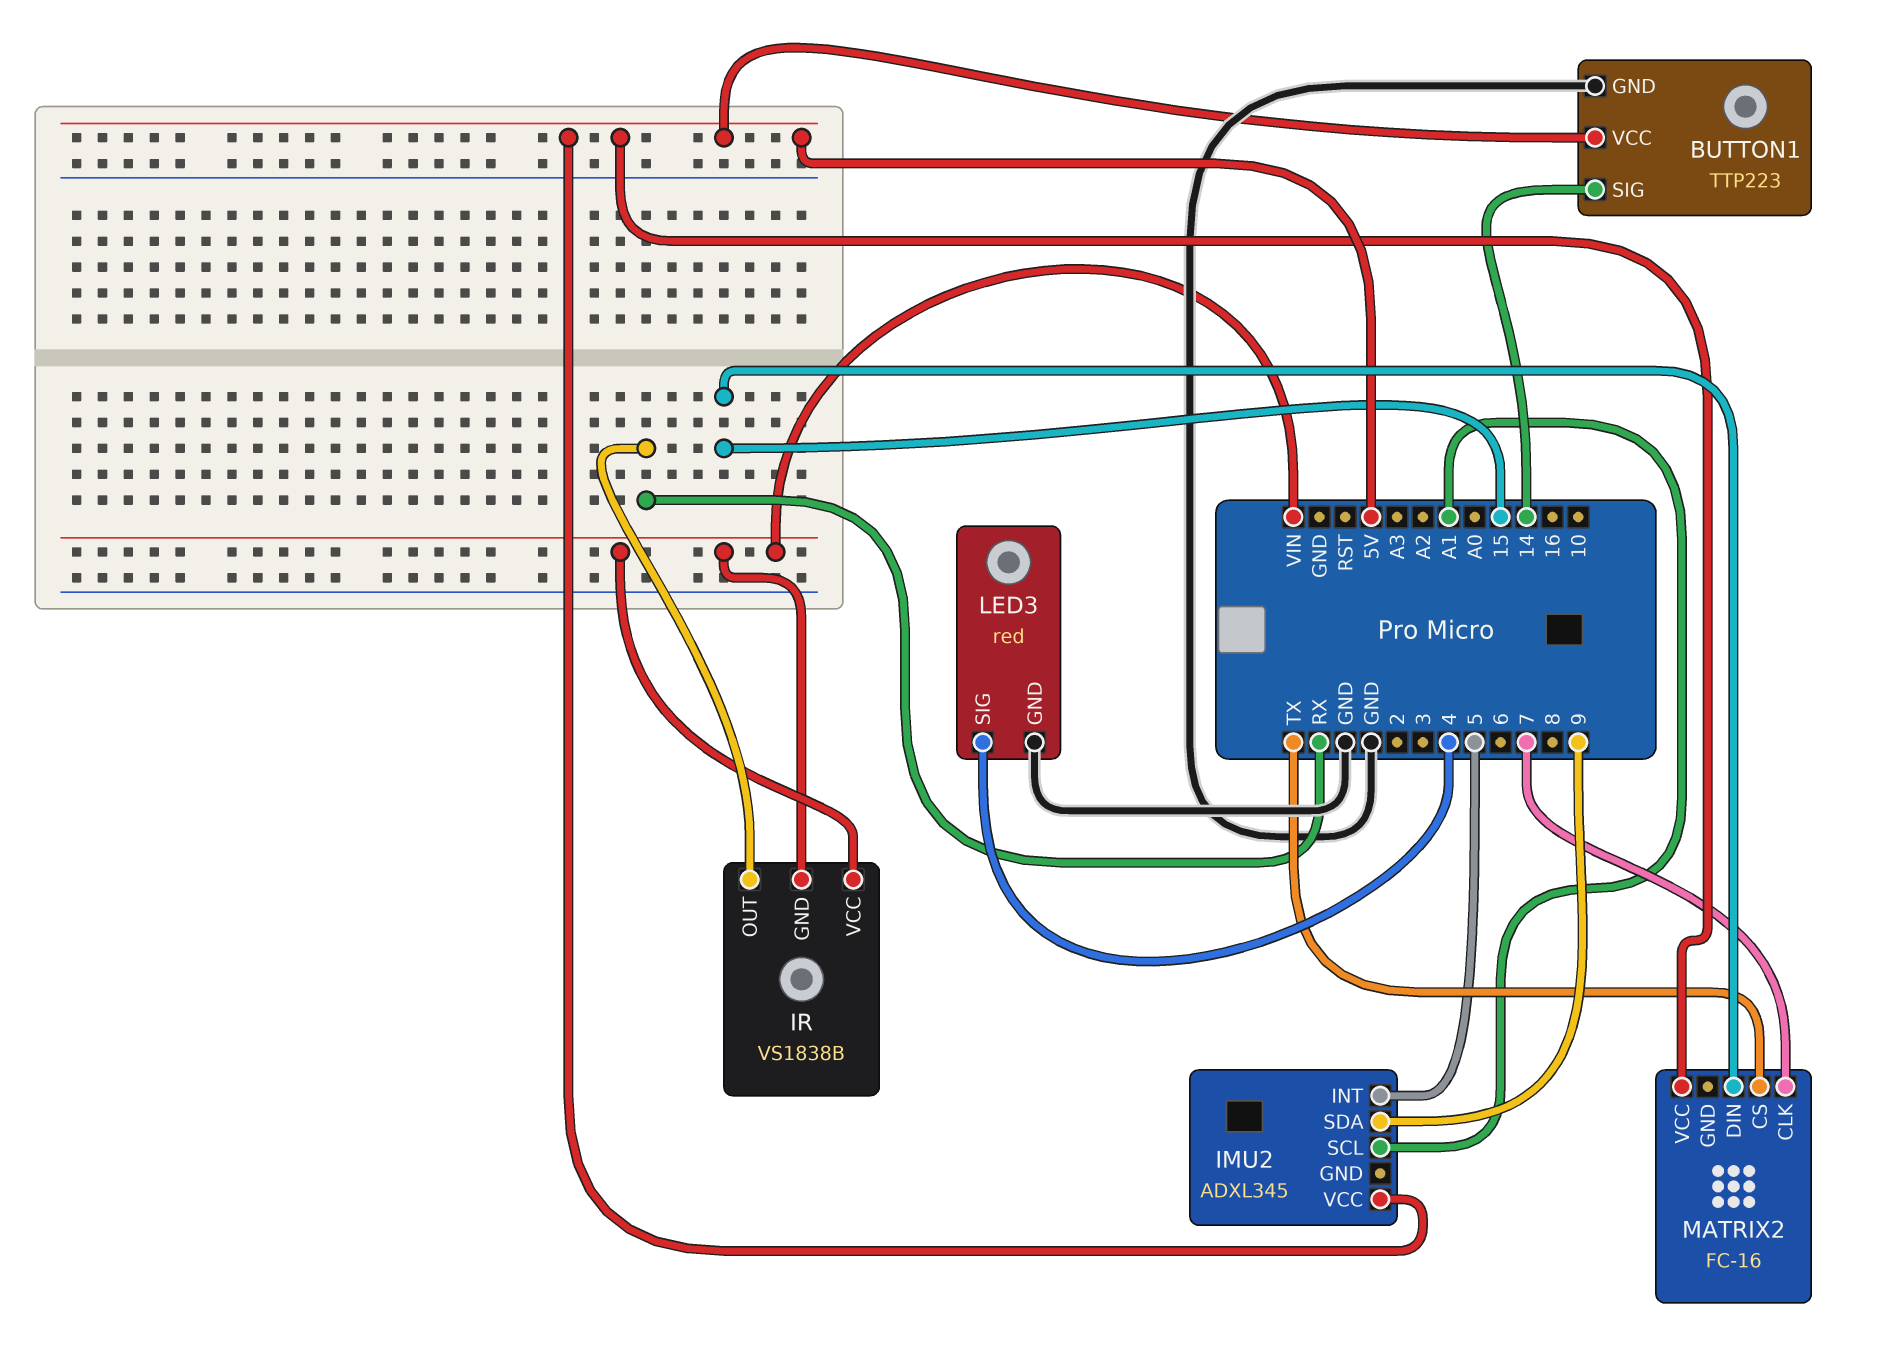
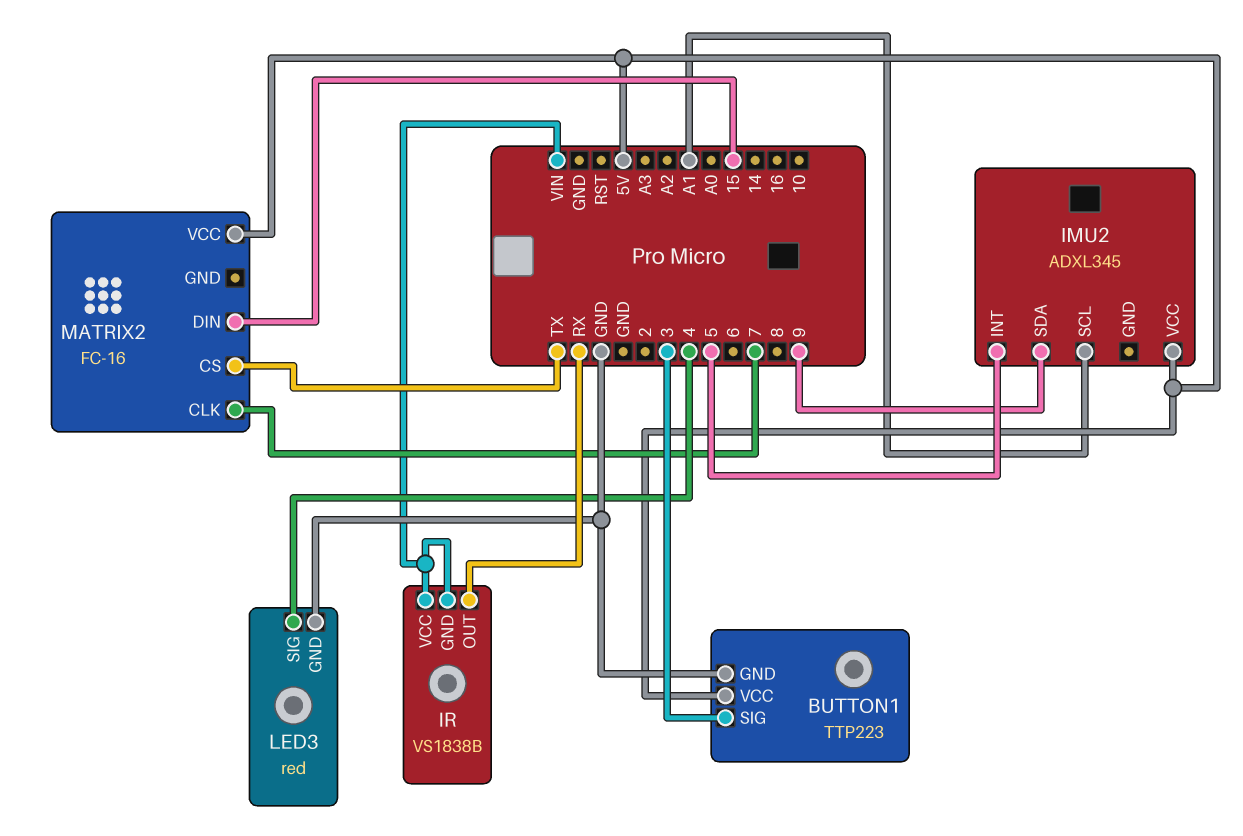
BUTTON1 pin SIG: 14 -> 3

